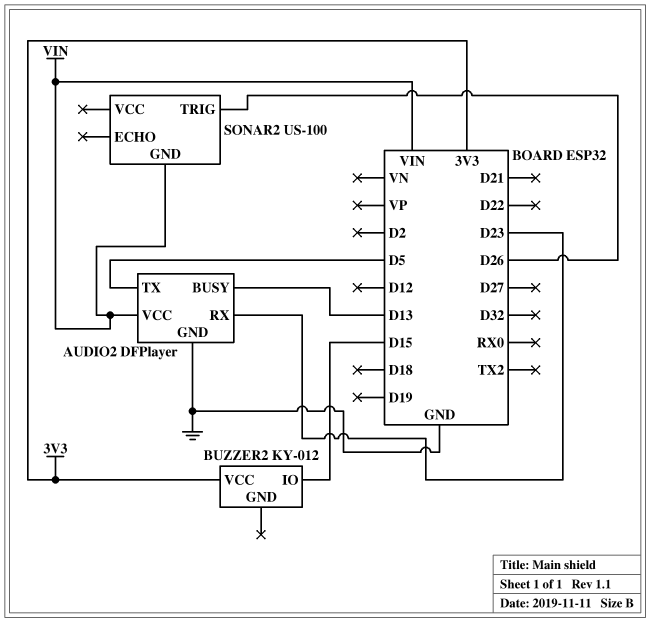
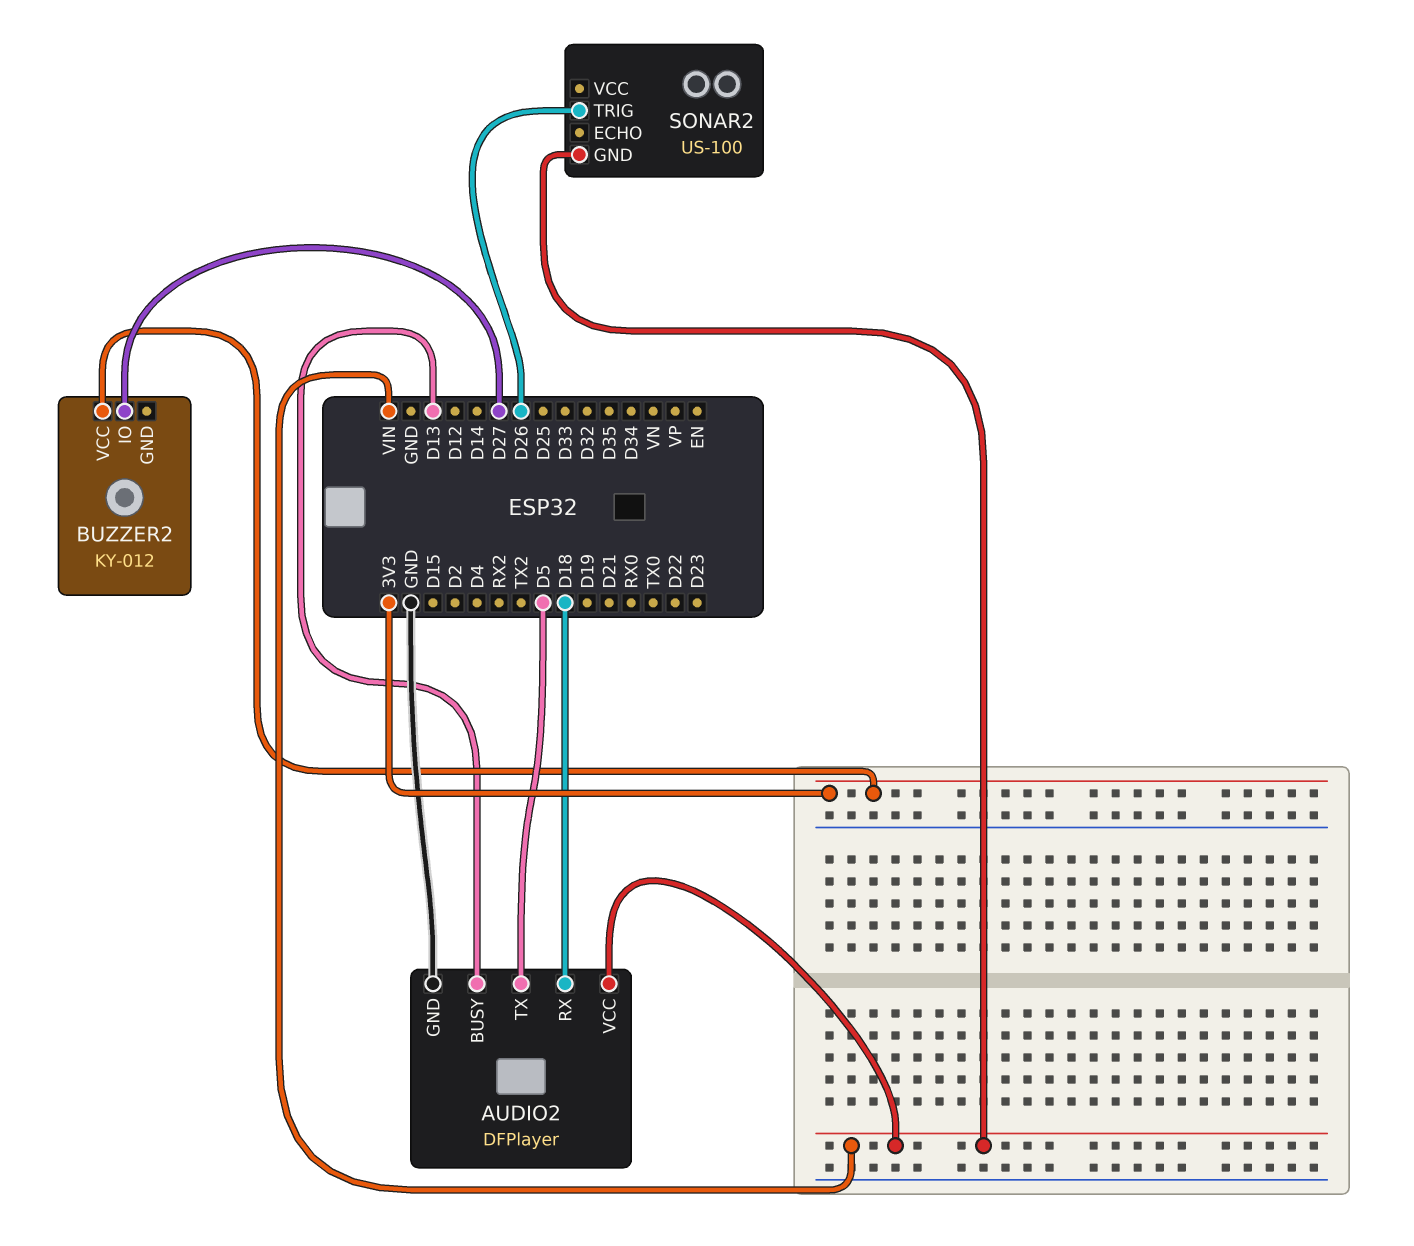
AUDIO2 pin RX: D23 -> D18
BUZZER2 pin IO: D15 -> D27

